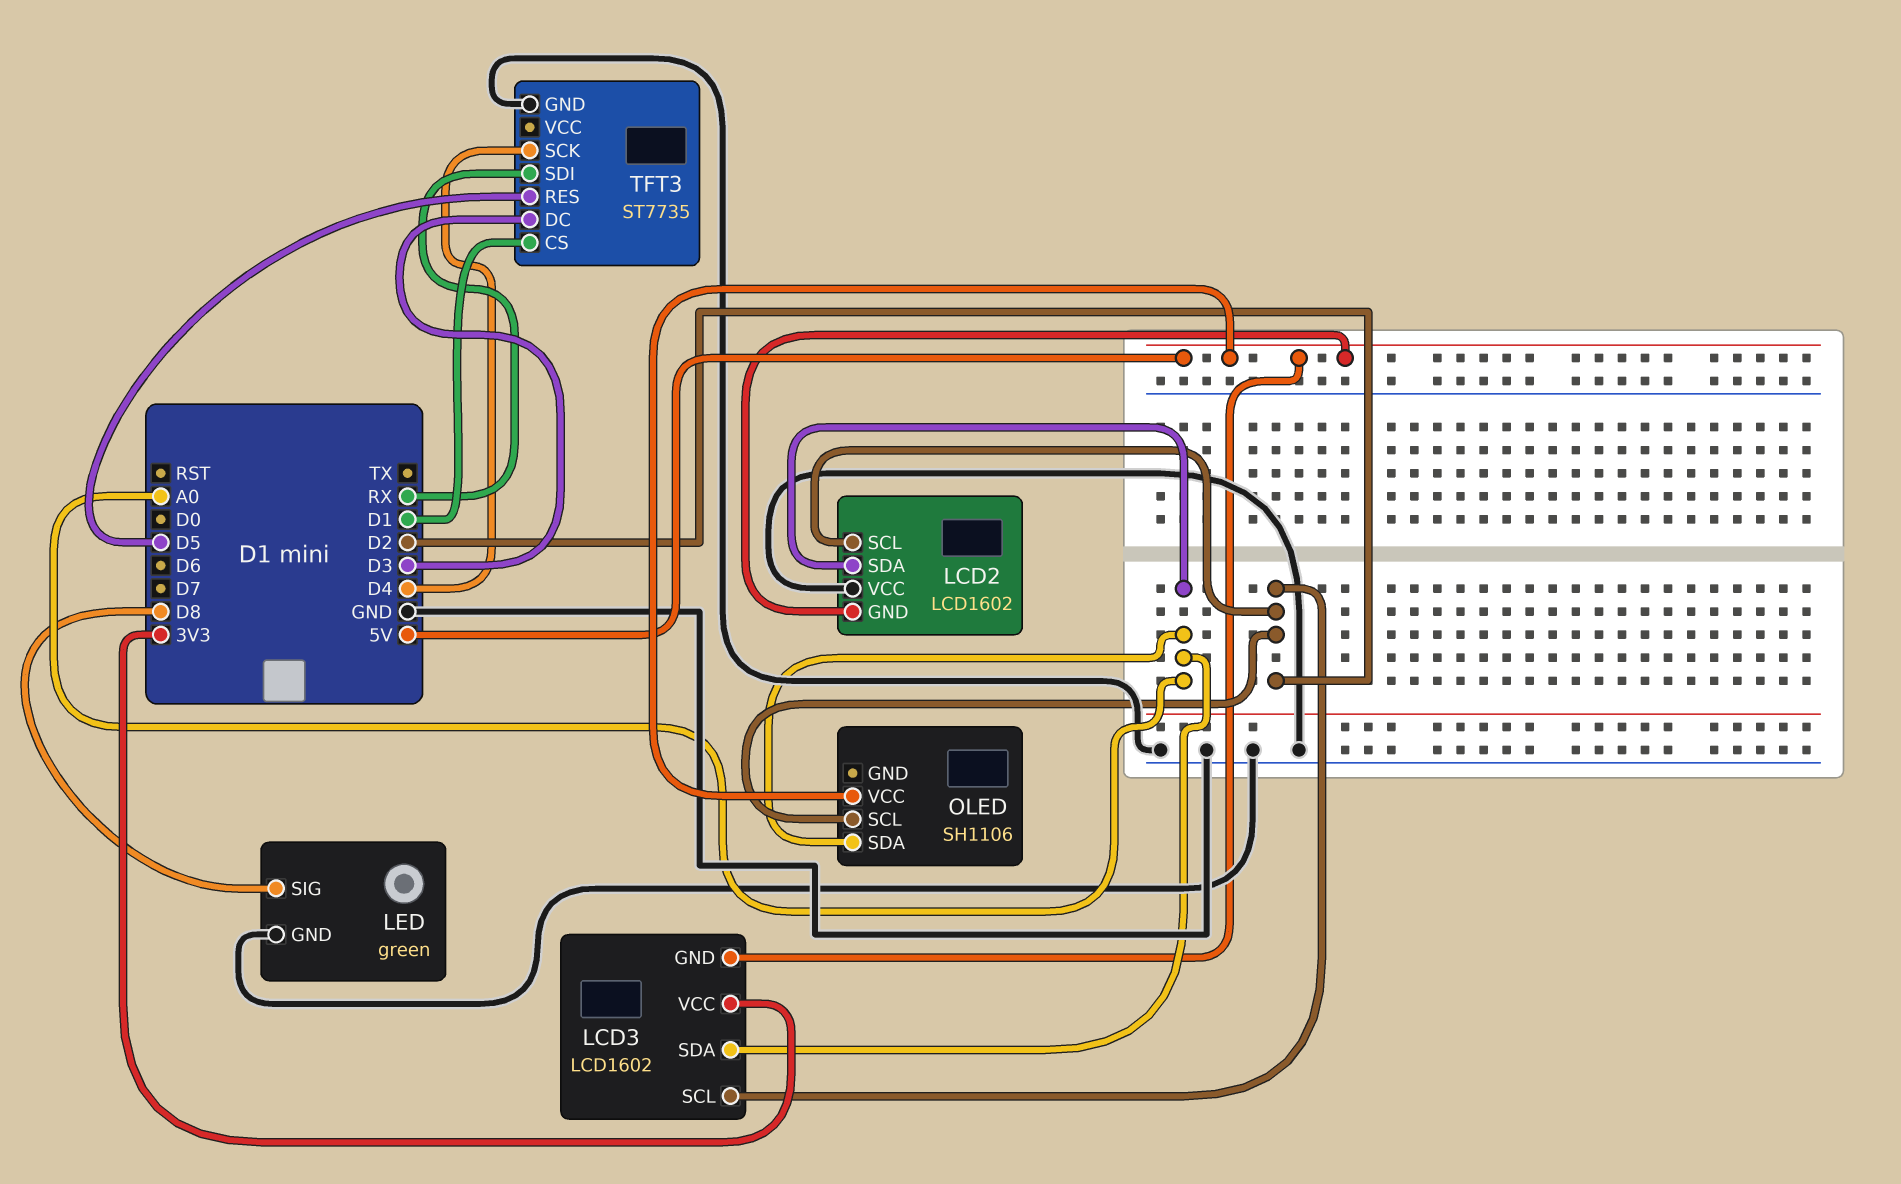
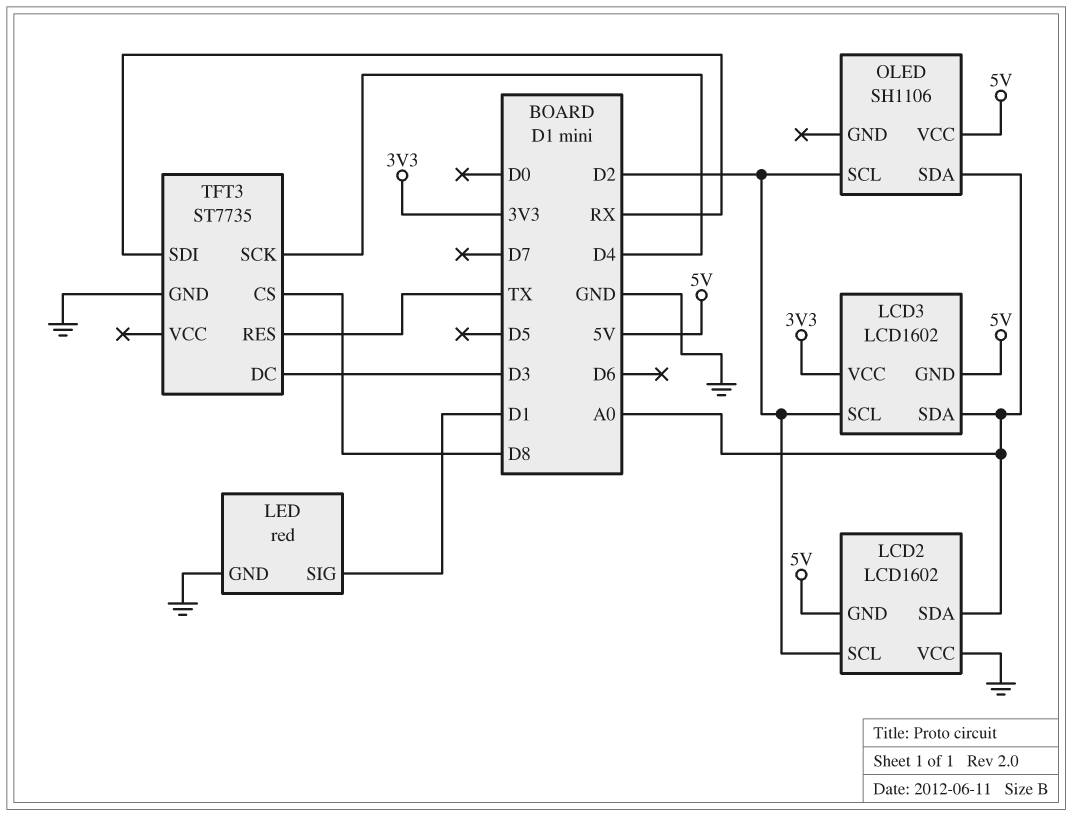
LED: green -> red
LED pin SIG: D8 -> D1
TFT3 pin CS: D1 -> D8
TFT3 pin RES: D5 -> TX

